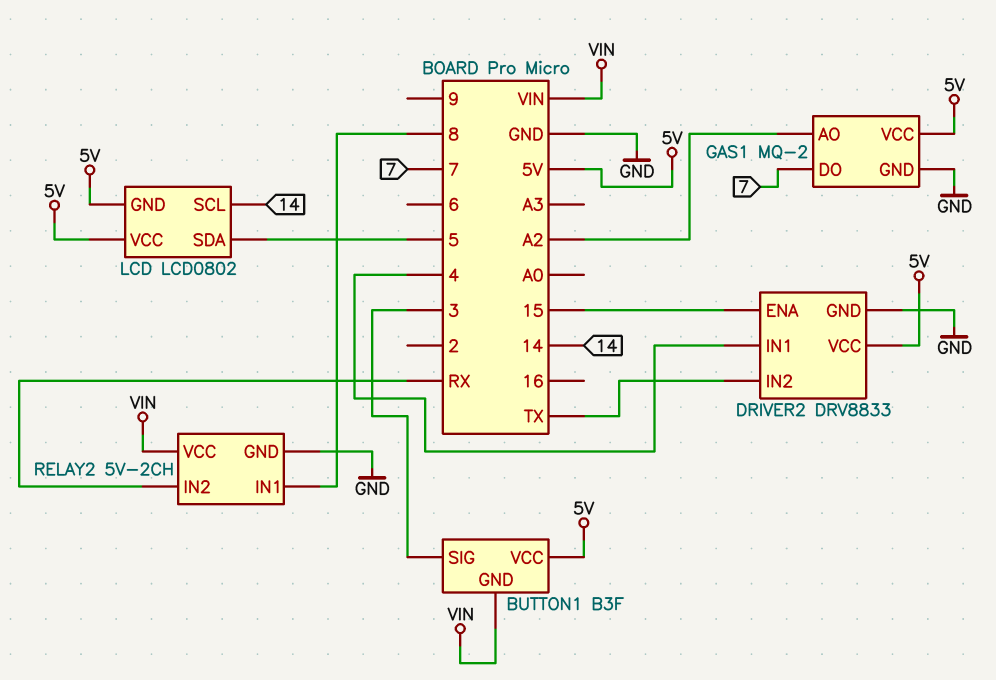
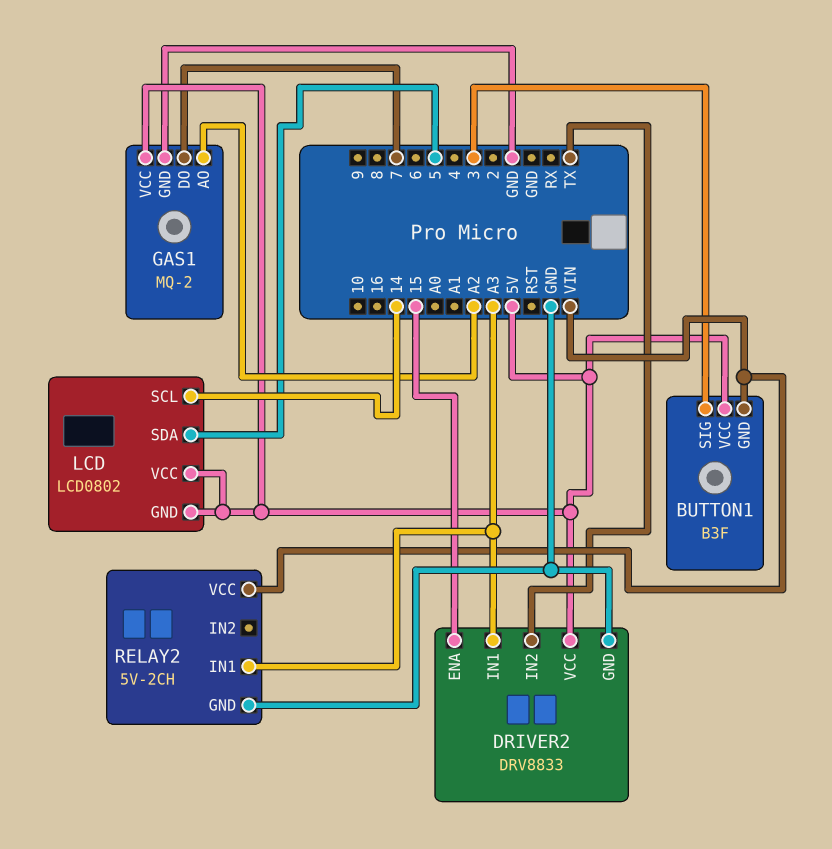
DRIVER2 pin IN1: 4 -> A3
RELAY2 pin IN1: 8 -> A3
RELAY2 pin IN2: RX -> none

